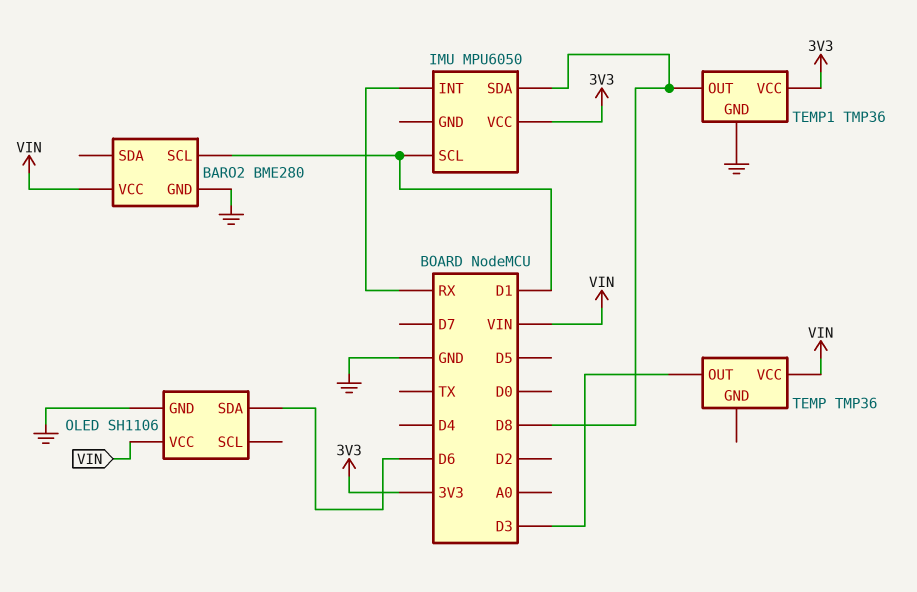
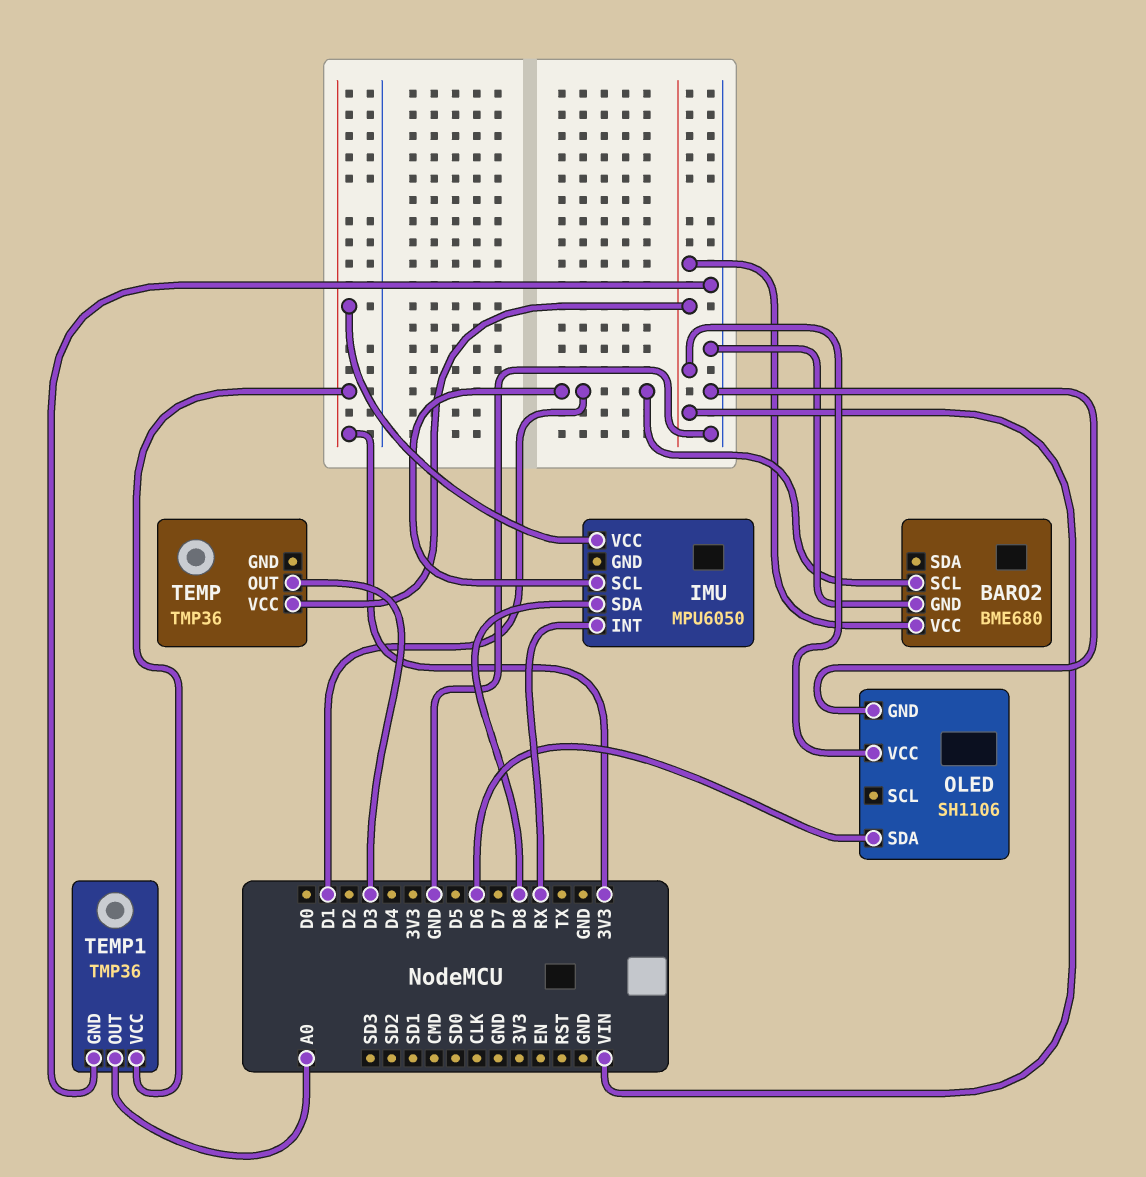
BARO2: BME280 -> BME680
TEMP1 pin OUT: D8 -> A0

